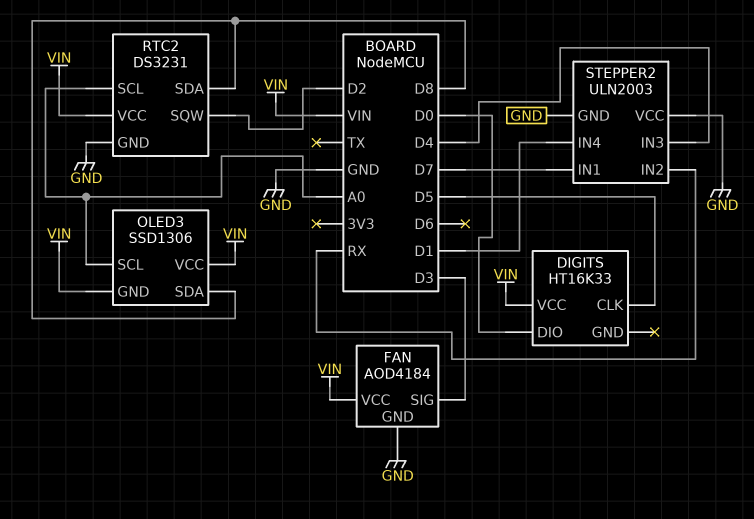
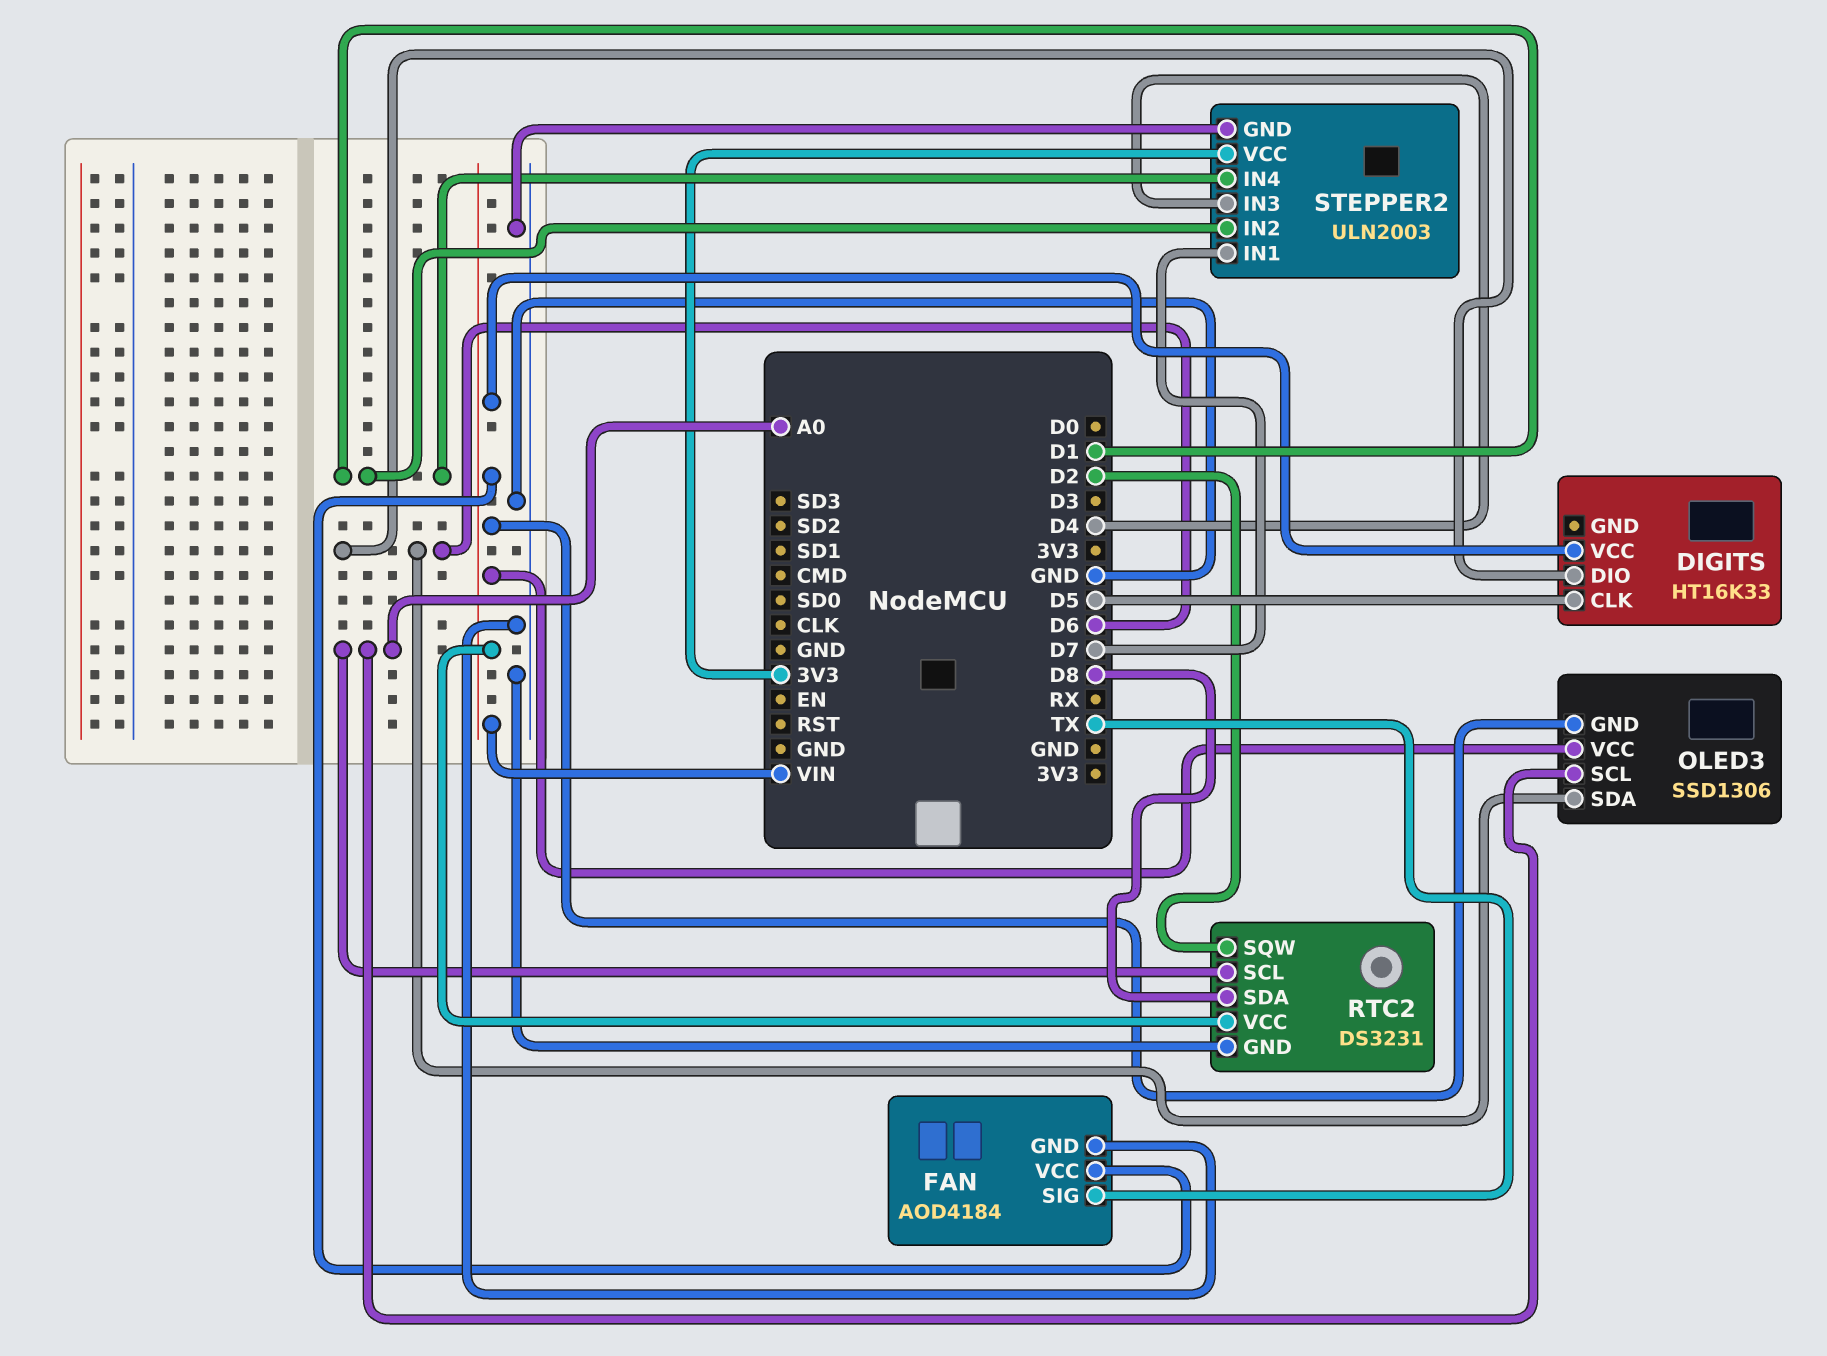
DIGITS pin DIO: D0 -> D6
FAN pin SIG: D3 -> TX
OLED3 pin SDA: D8 -> D6
STEPPER2 pin IN2: RX -> D1
STEPPER2 pin VCC: GND -> 3V3

